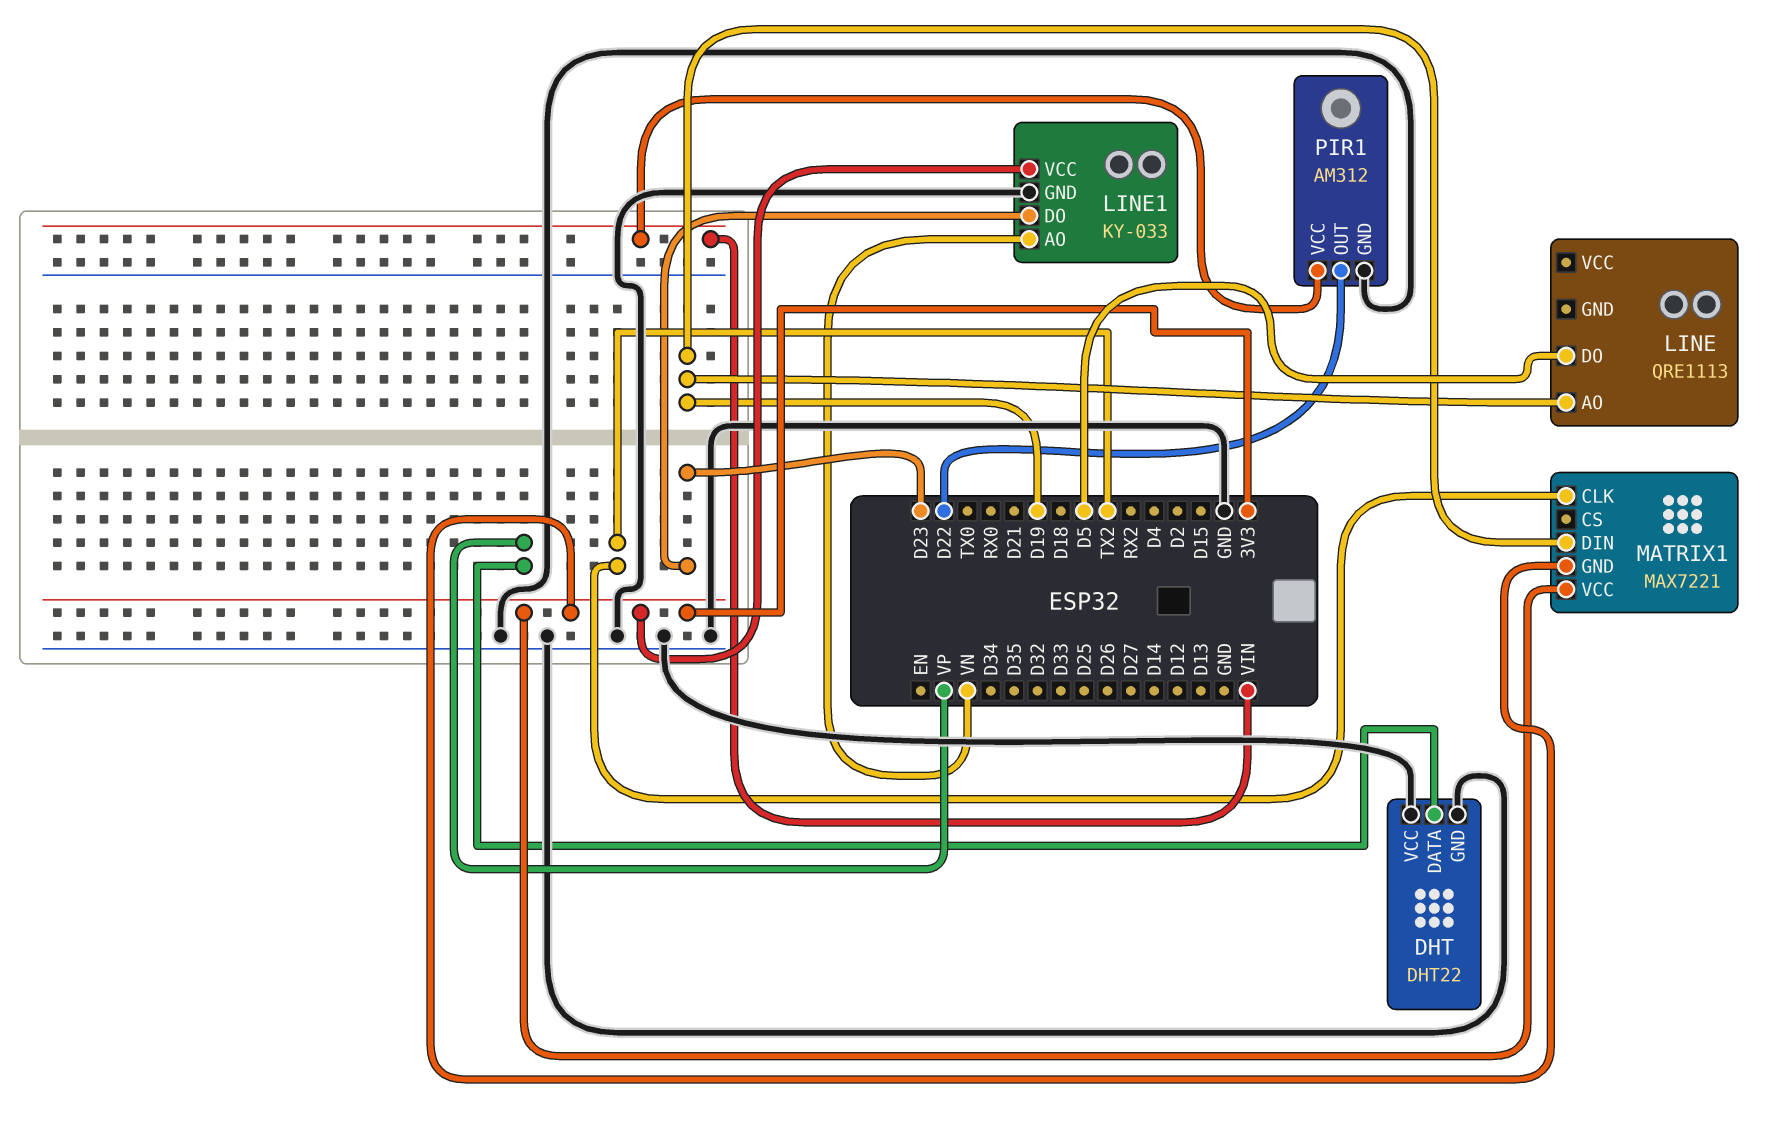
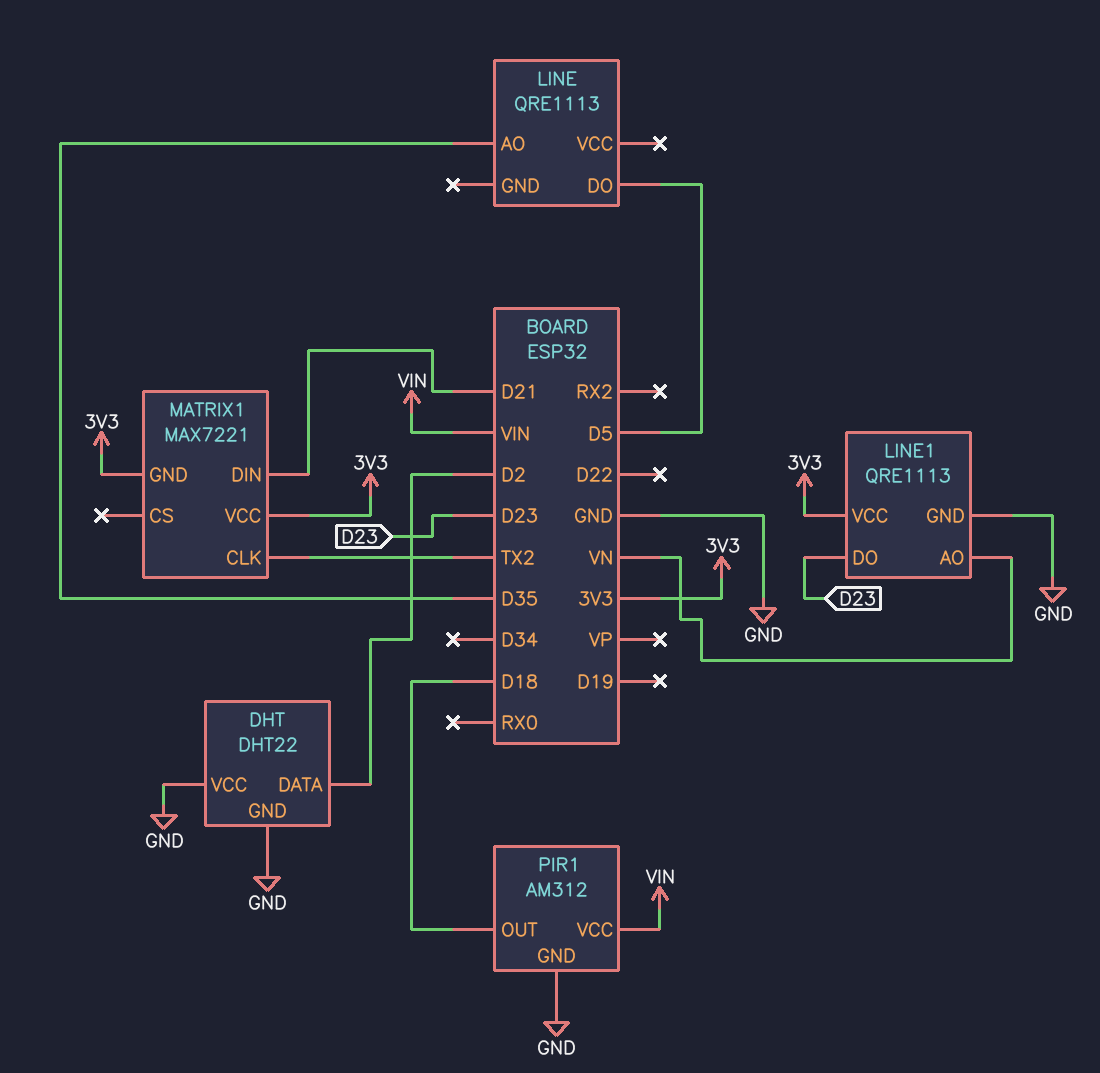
DHT pin DATA: VP -> D2
LINE pin AO: D19 -> D35
LINE1: KY-033 -> QRE1113
MATRIX1 pin DIN: D19 -> D21
PIR1 pin OUT: D22 -> D18

